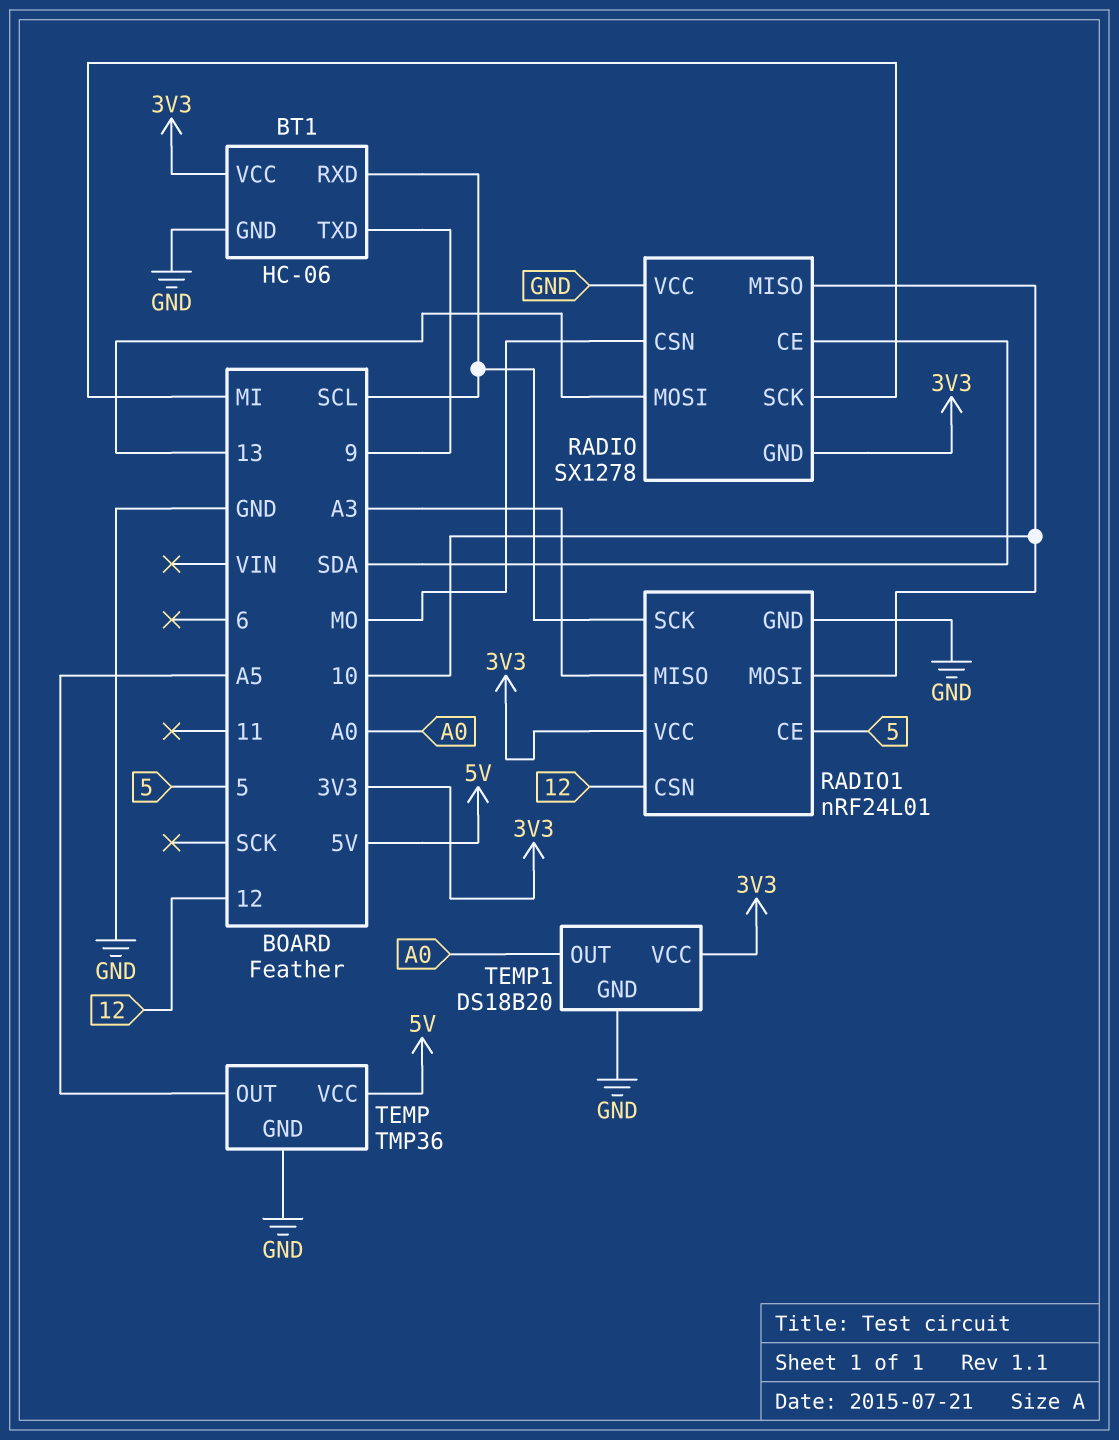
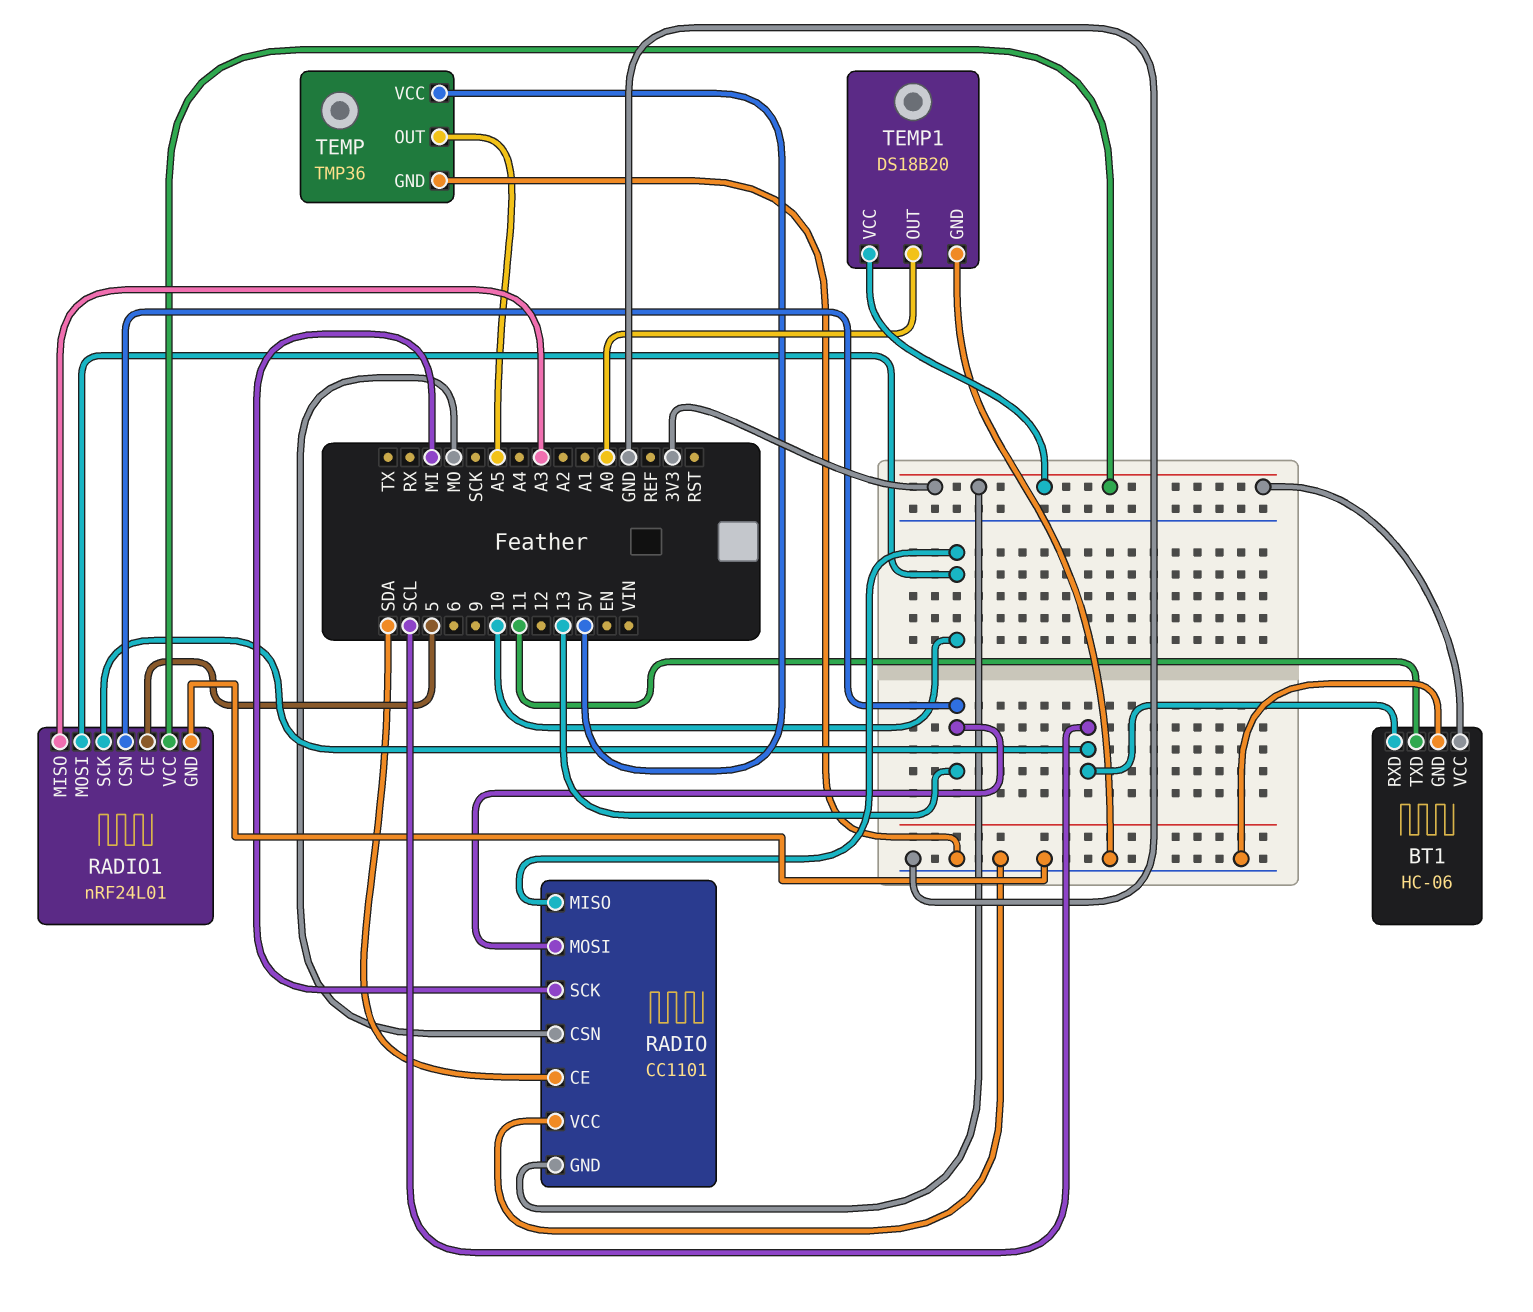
BT1 pin TXD: 9 -> 11
RADIO: SX1278 -> CC1101
RADIO1 pin CSN: 12 -> 13

